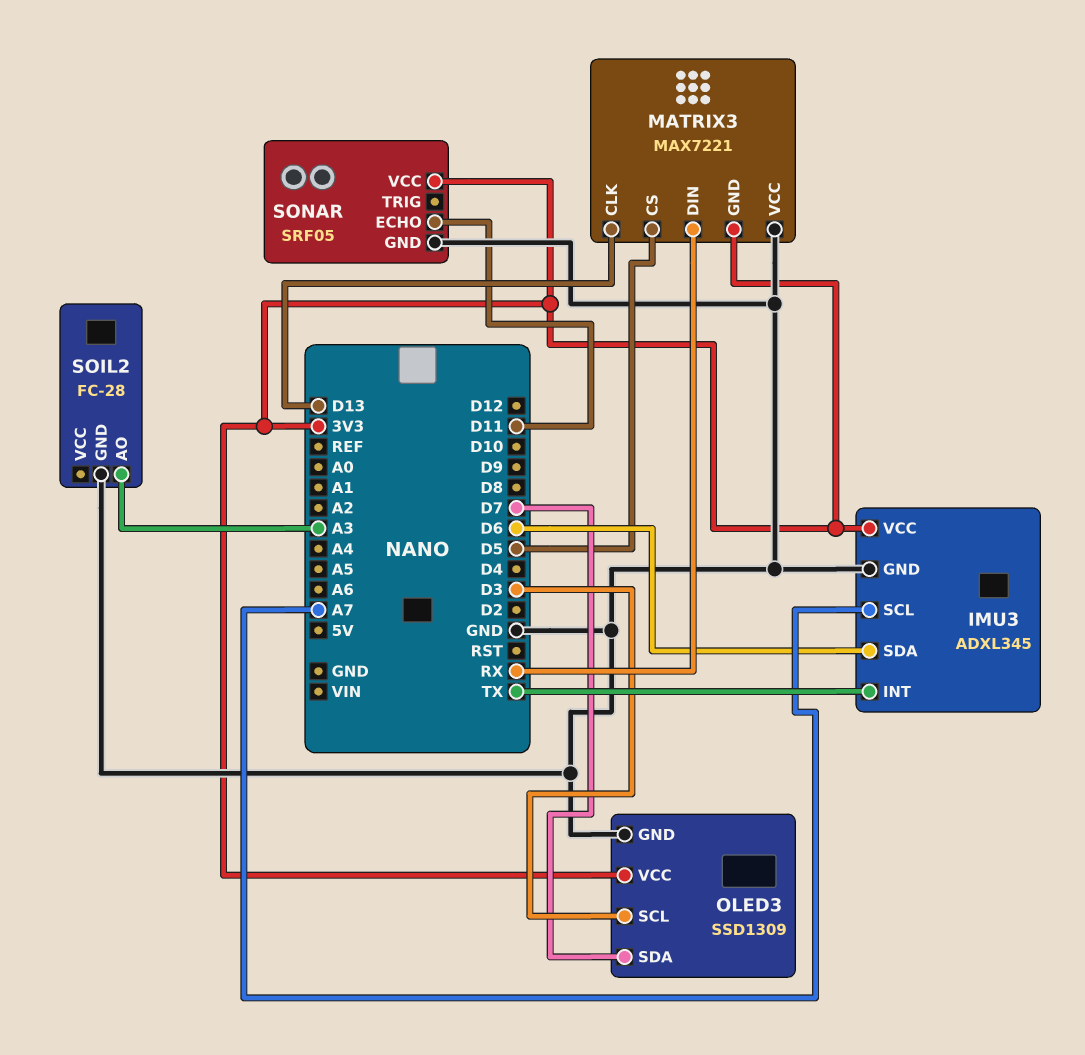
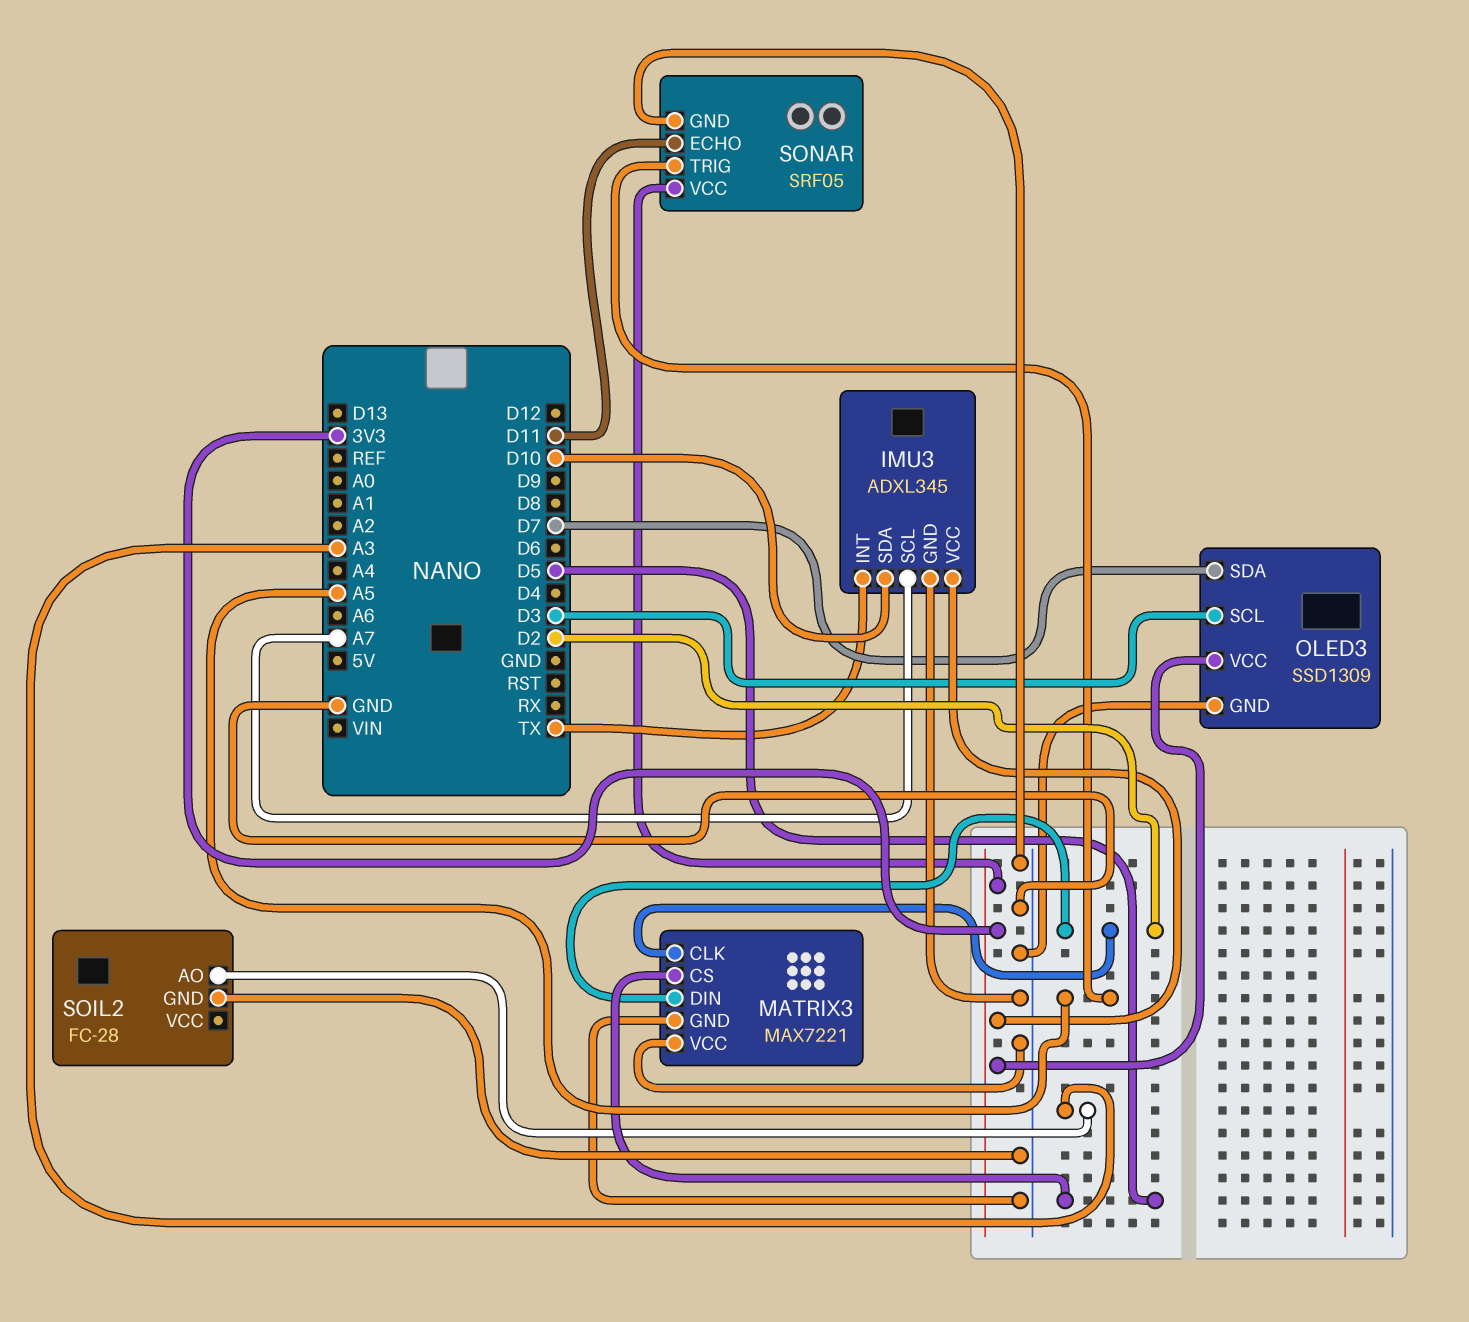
IMU3 pin SDA: D6 -> D10
MATRIX3 pin CLK: D13 -> D2
MATRIX3 pin DIN: RX -> D2
MATRIX3 pin GND: 3V3 -> GND
SONAR pin TRIG: none -> A5

